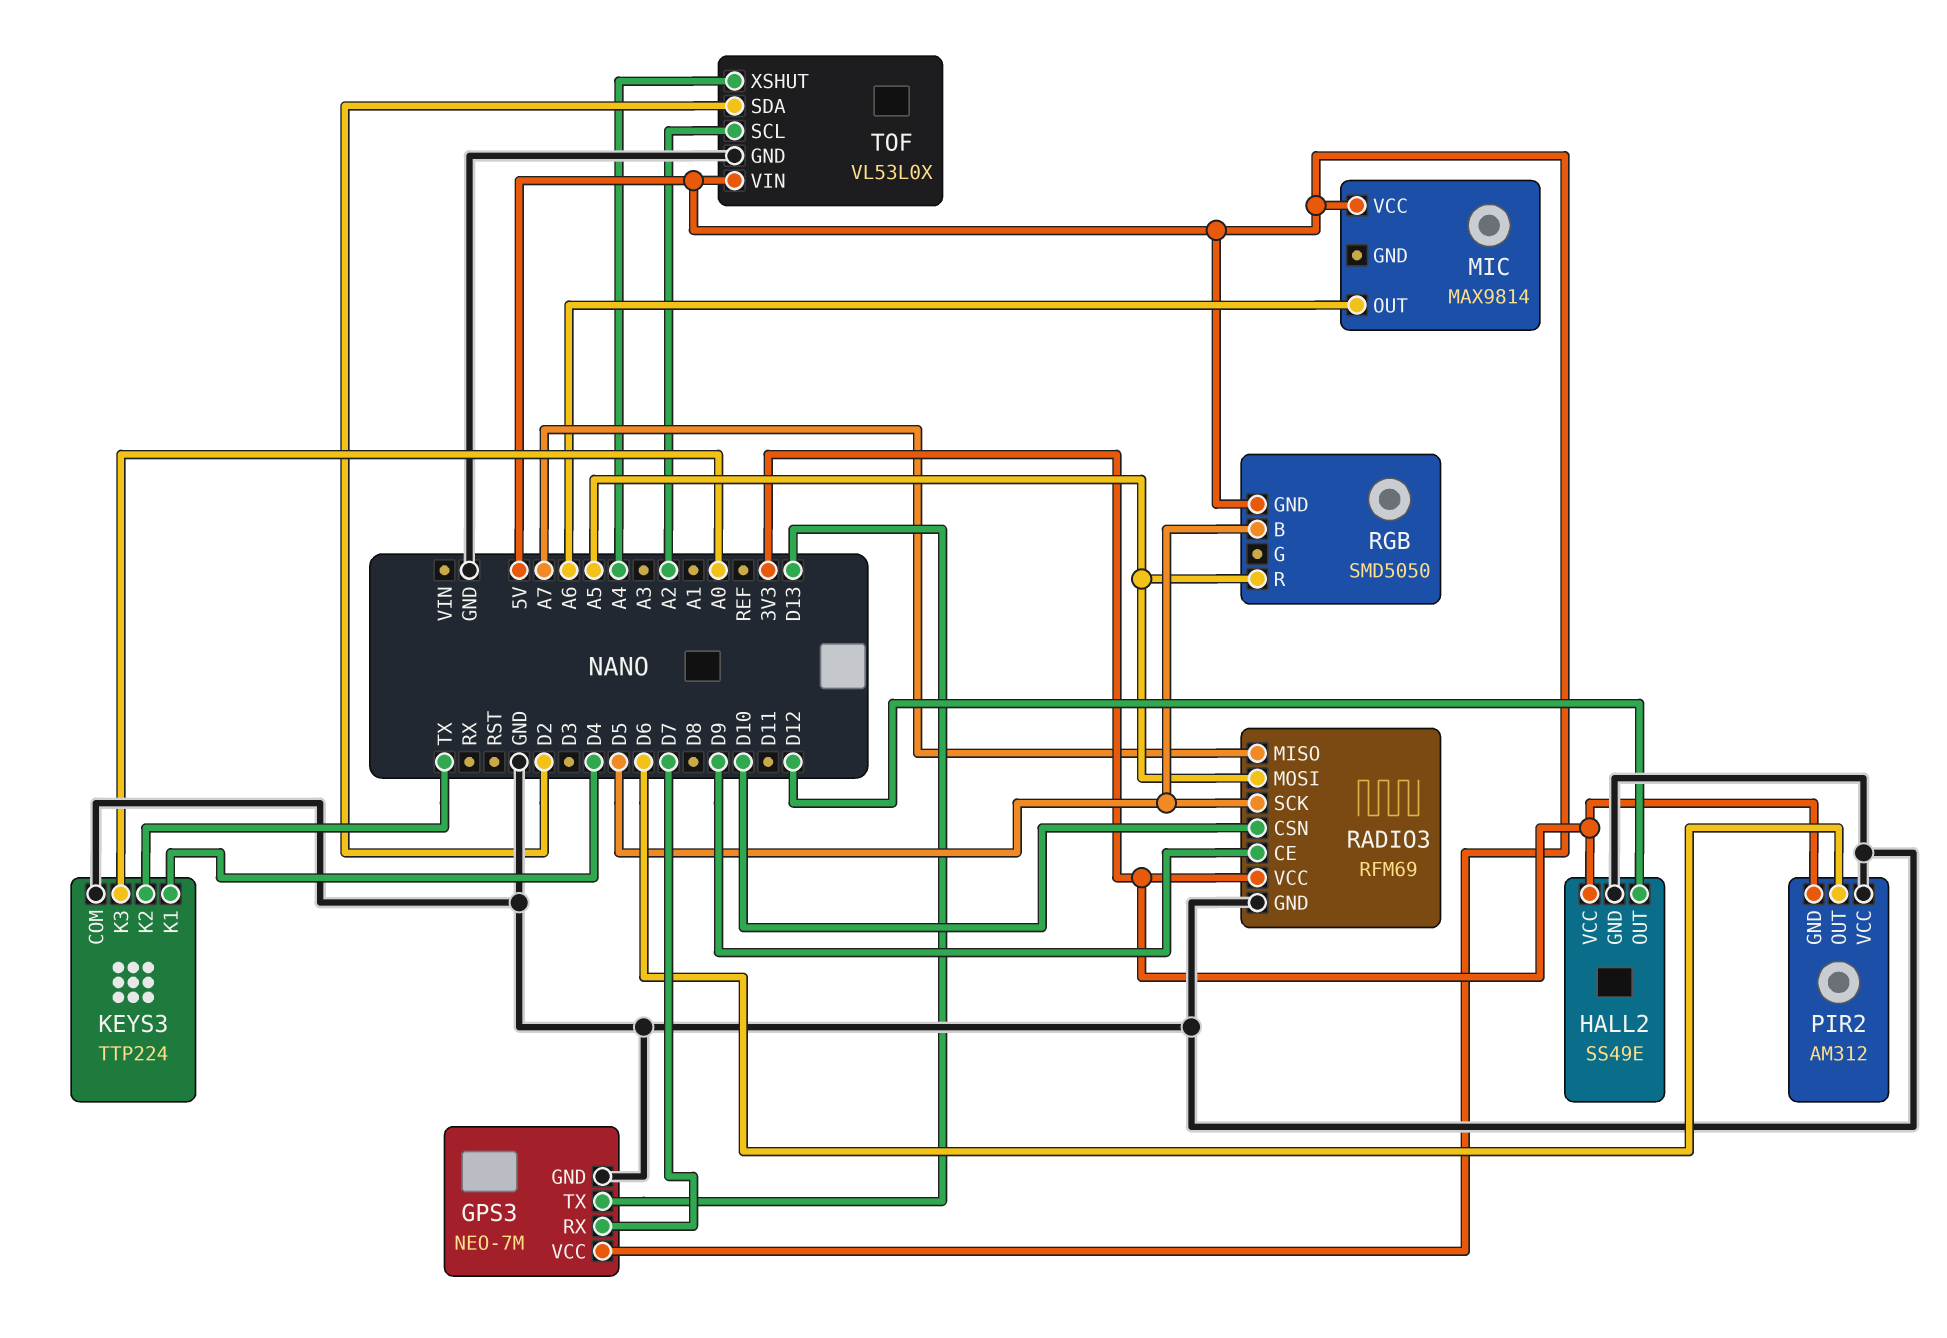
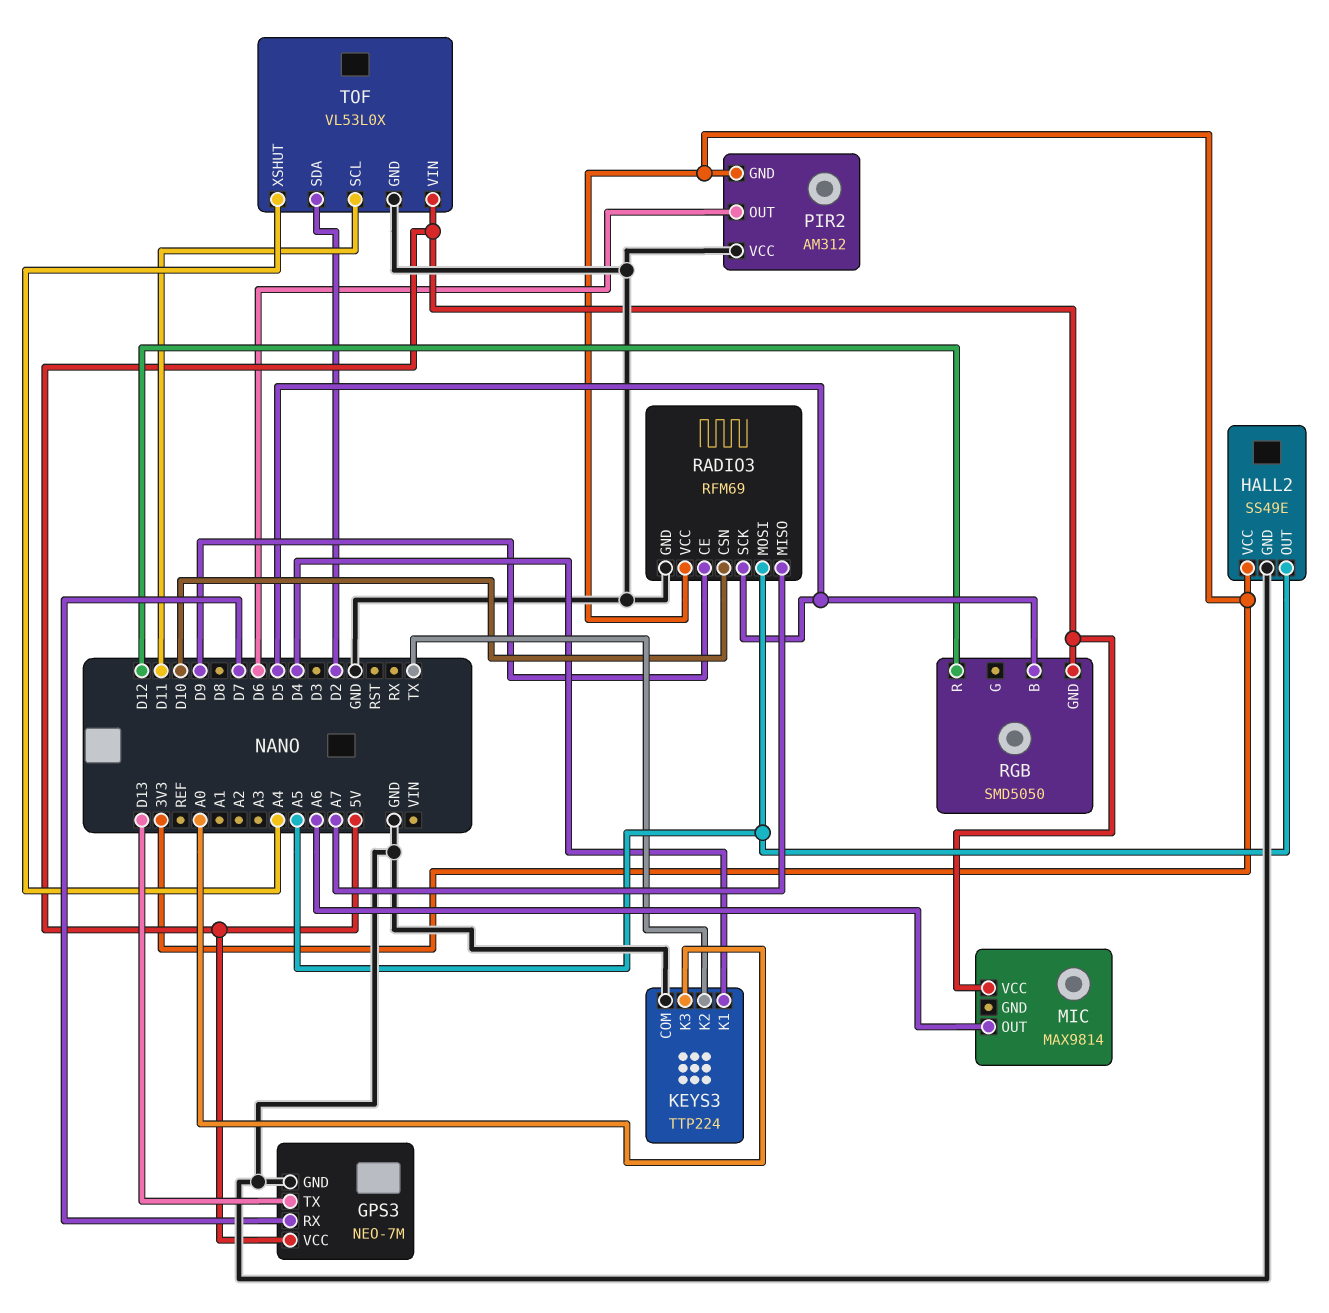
HALL2 pin OUT: D12 -> A5
RGB pin R: A5 -> D12
TOF pin SCL: A2 -> D11

